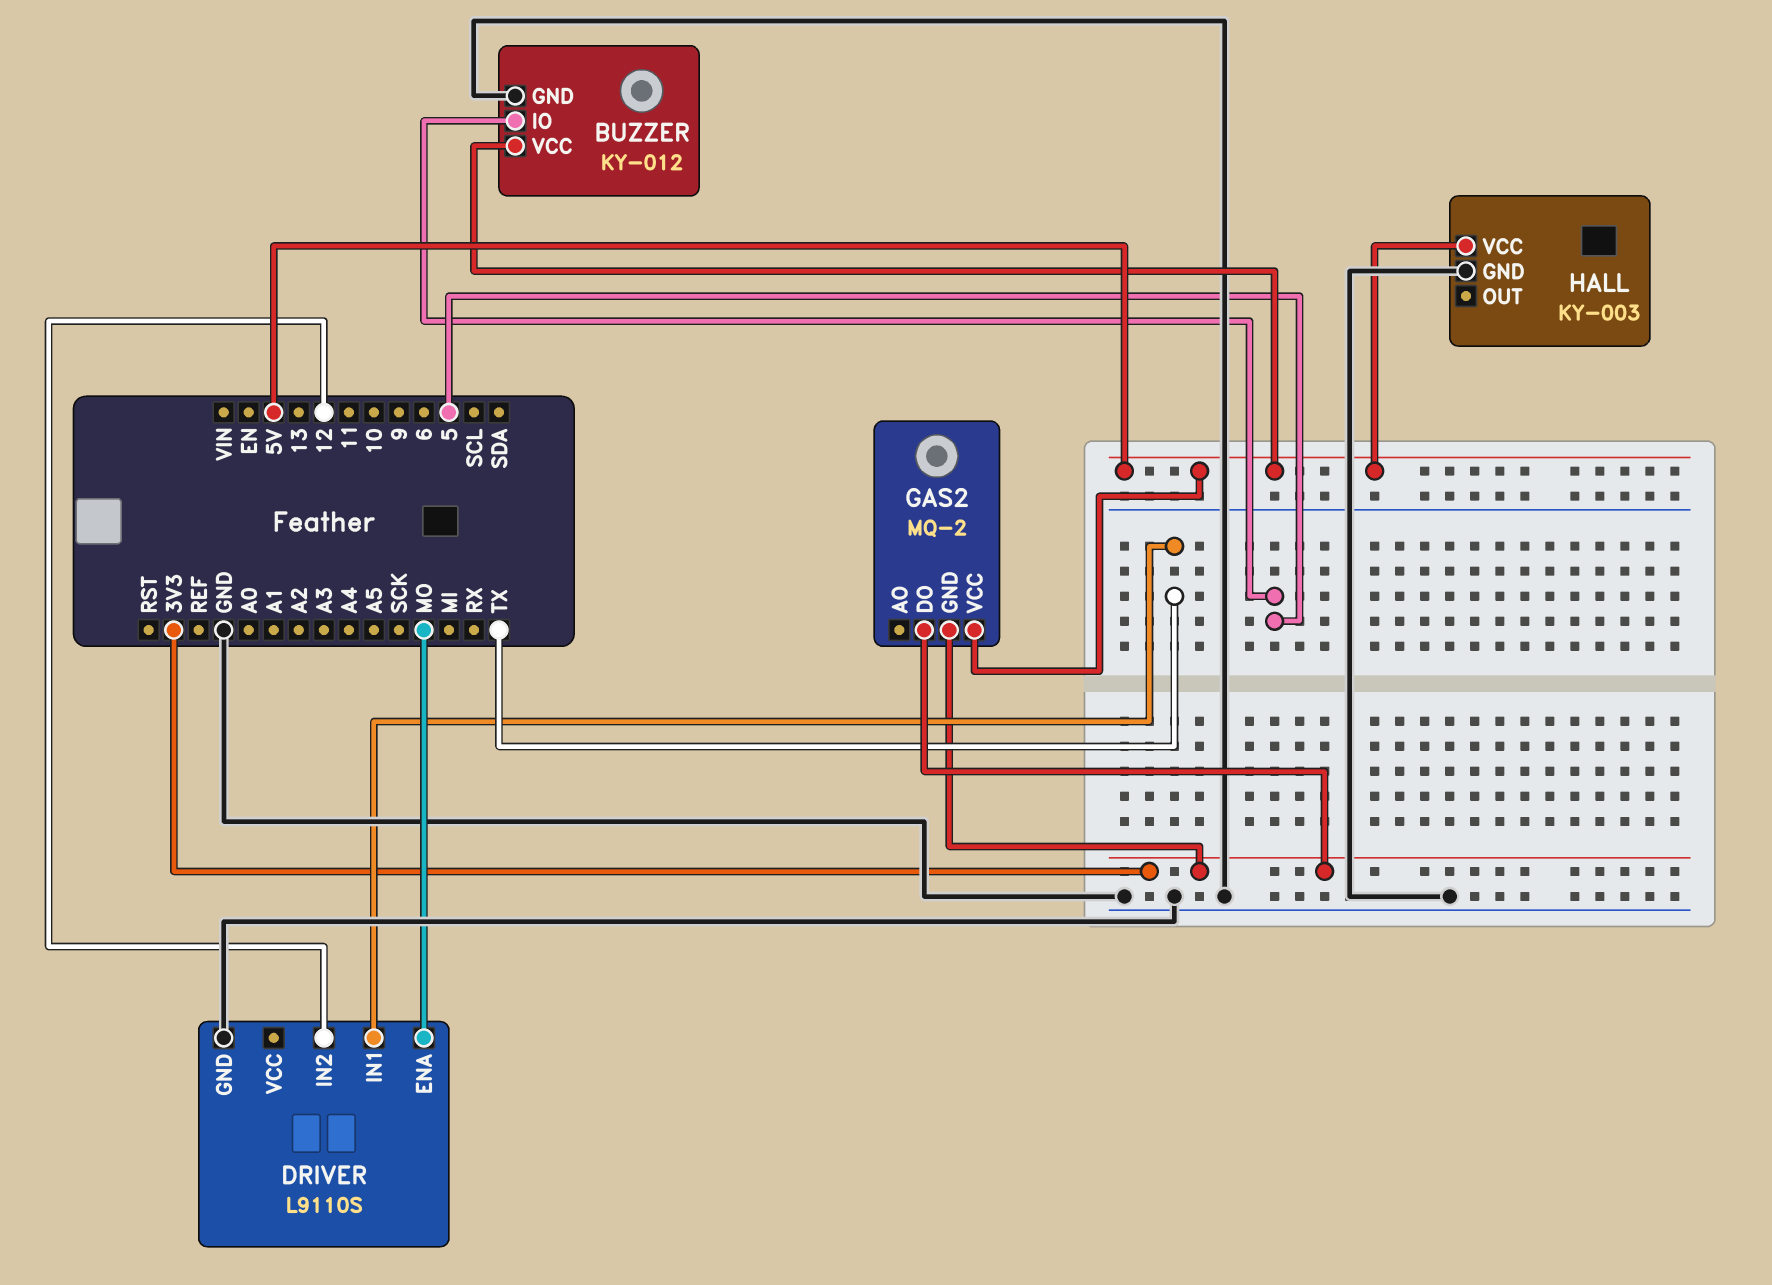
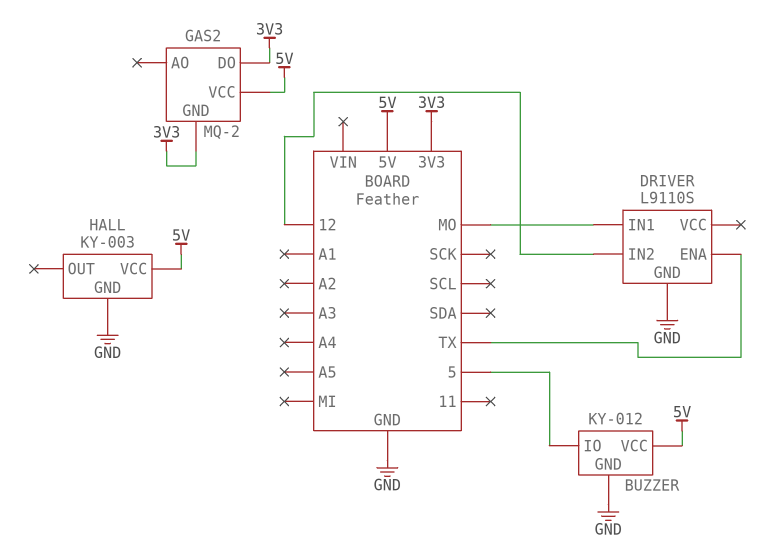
DRIVER pin ENA: MO -> TX
DRIVER pin IN1: TX -> MO

